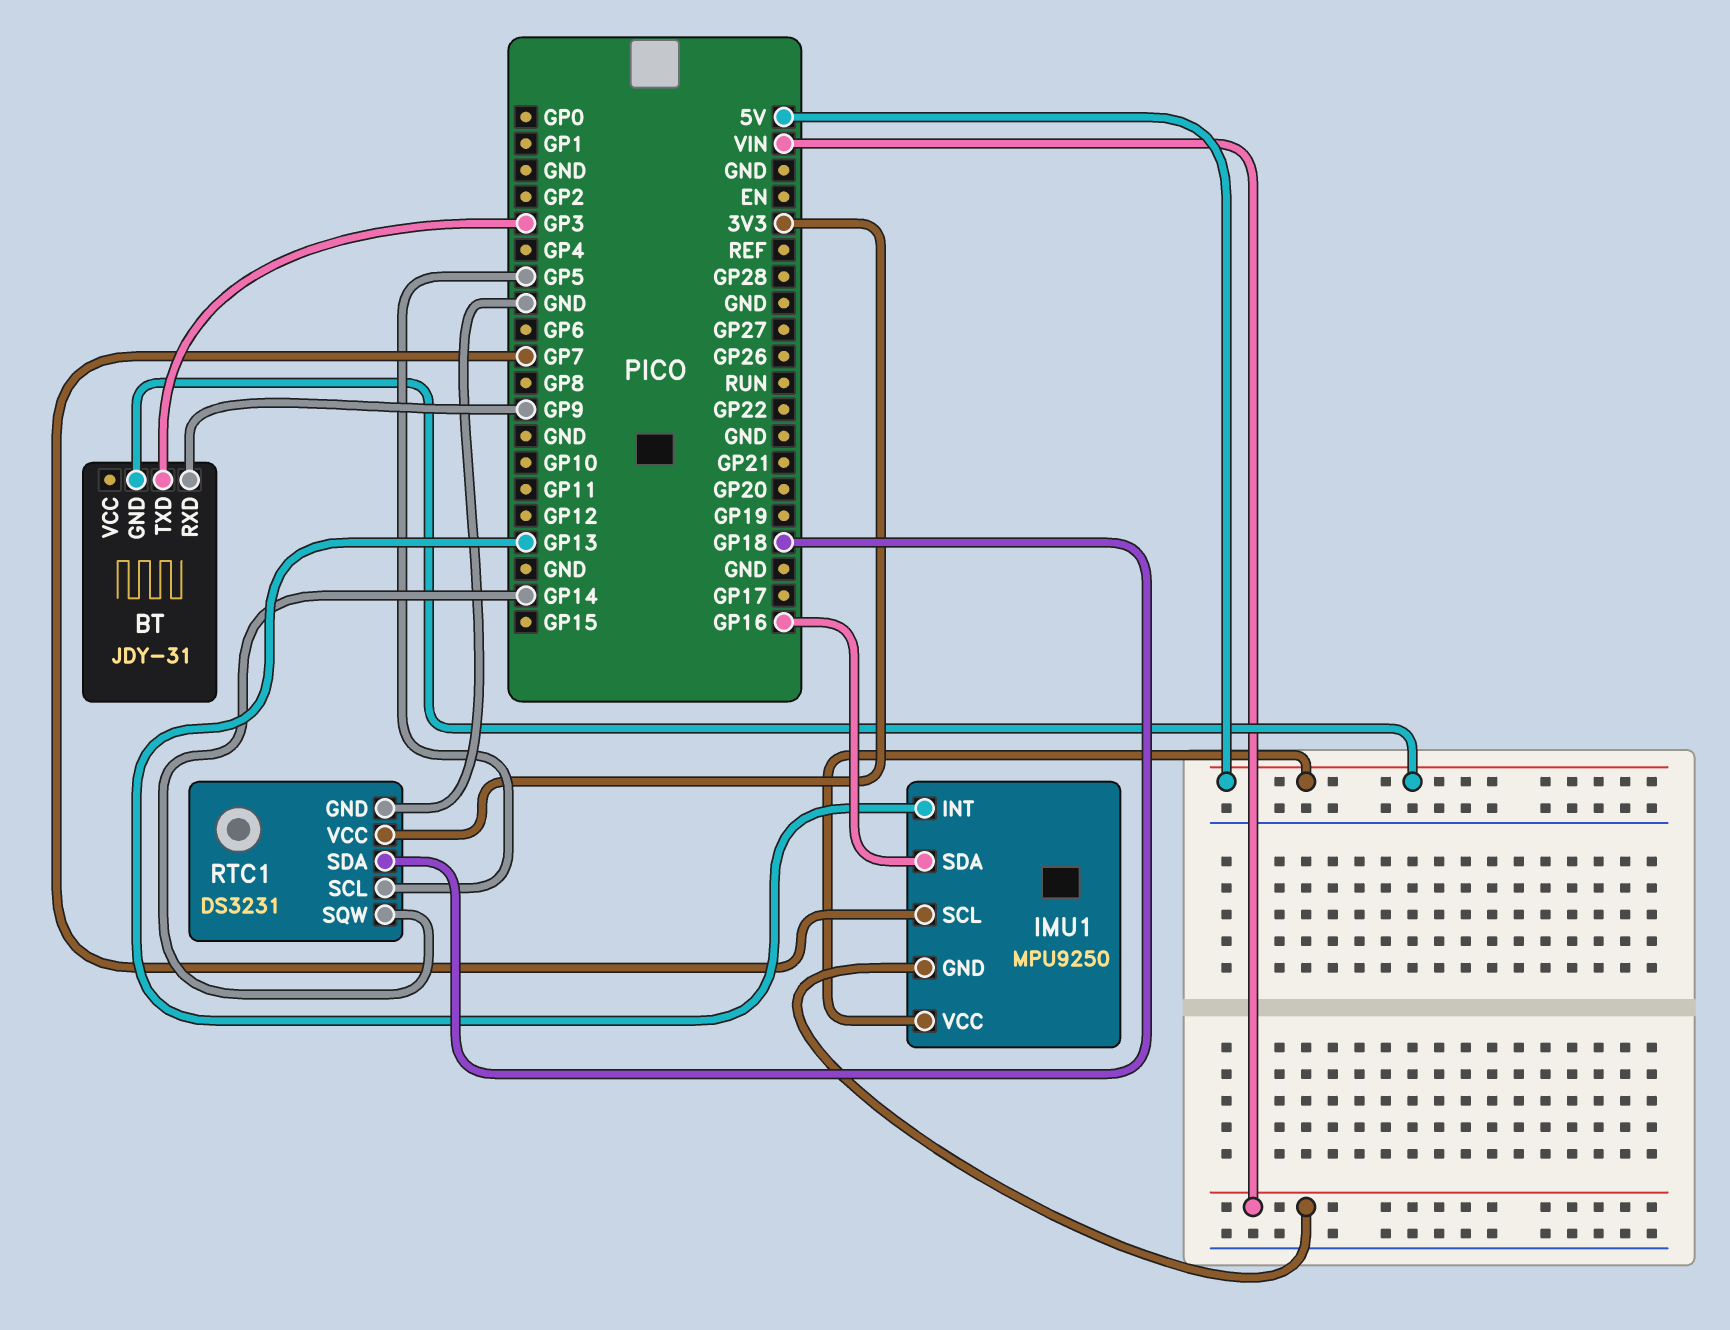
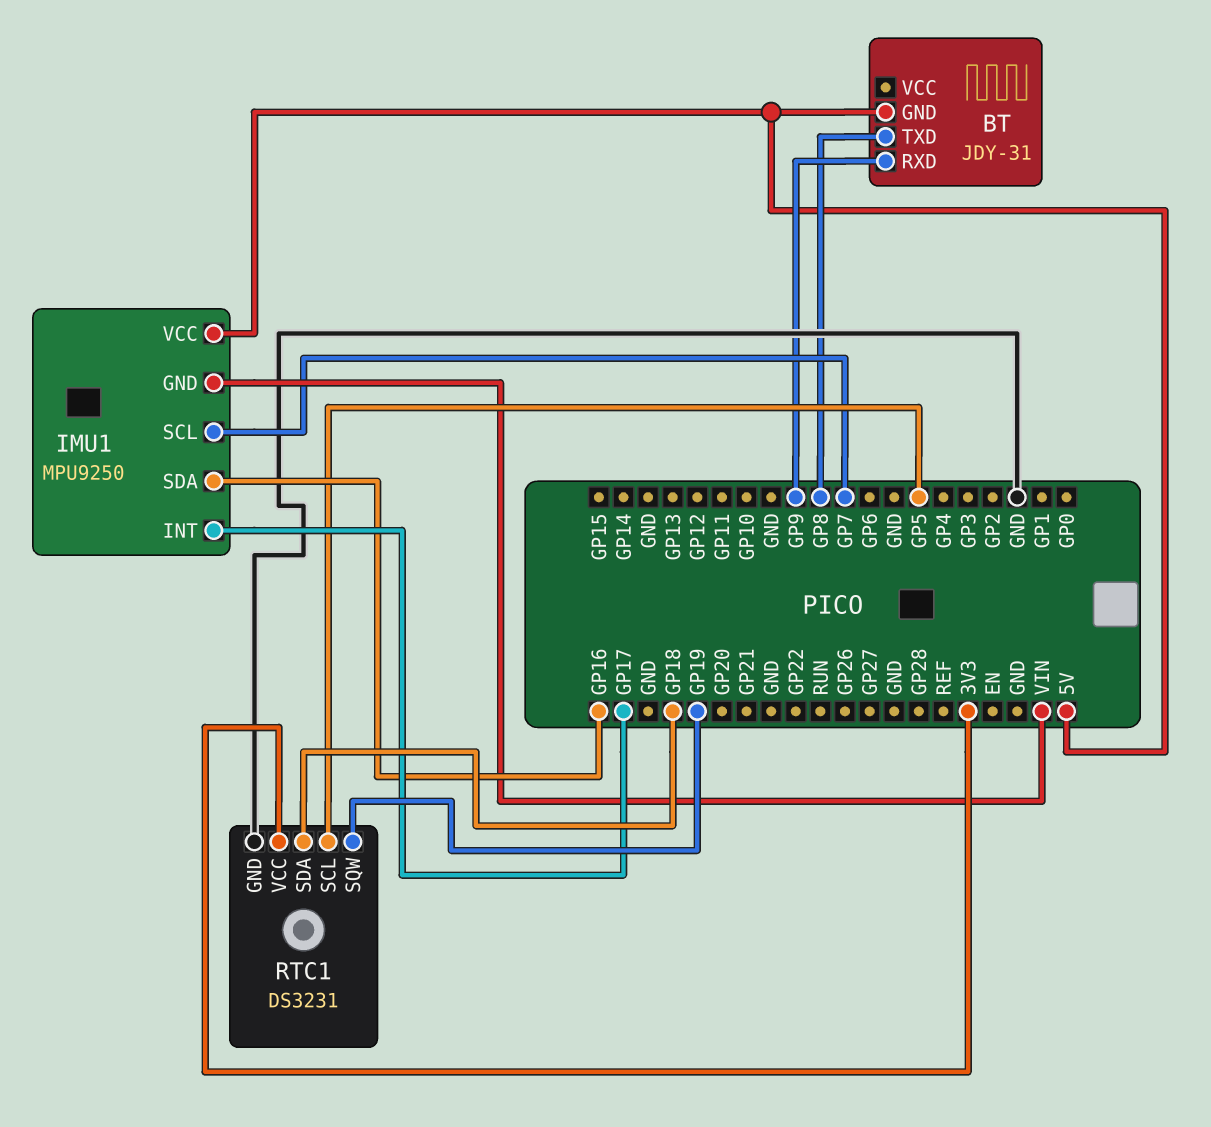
BT pin TXD: GP3 -> GP8
IMU1 pin INT: GP13 -> GP17
RTC1 pin SQW: GP14 -> GP19

